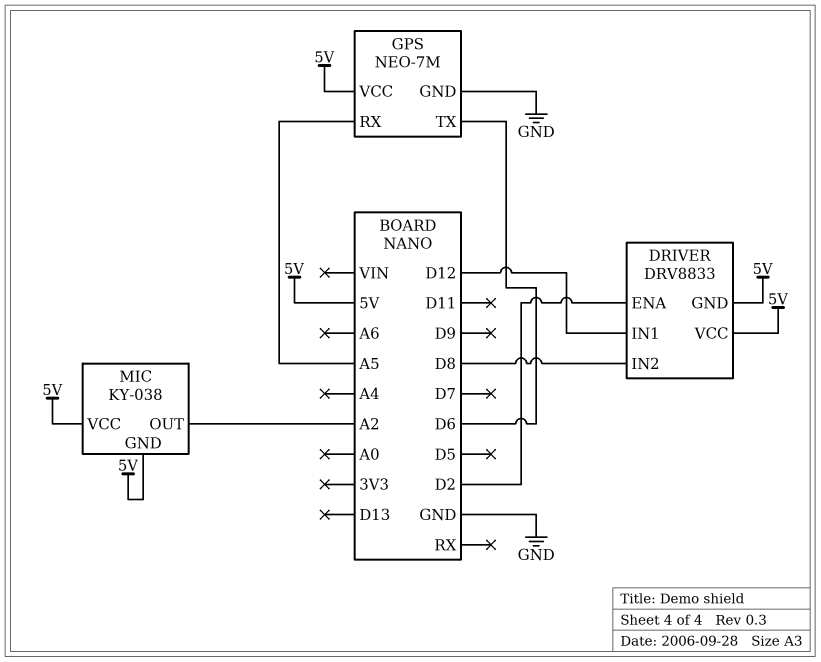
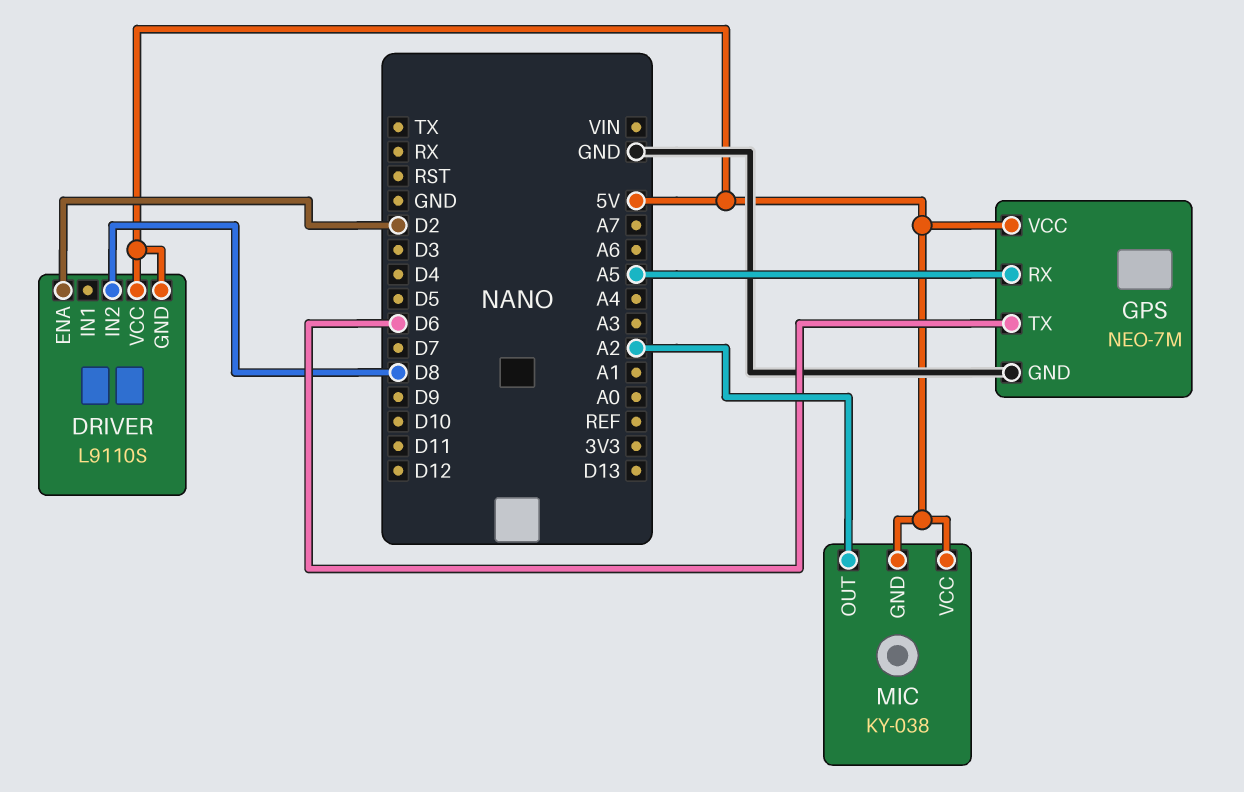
DRIVER: DRV8833 -> L9110S
DRIVER pin IN1: D12 -> none

